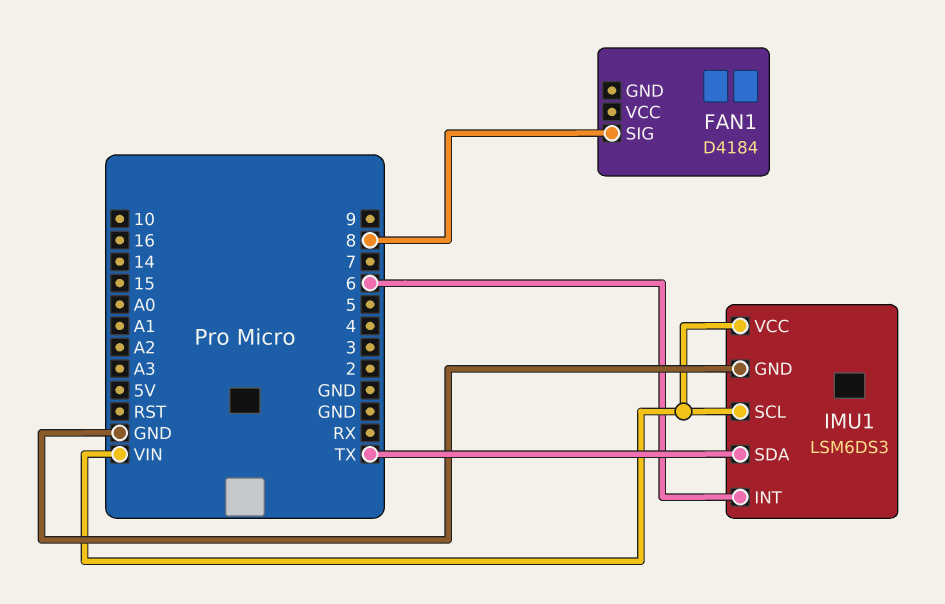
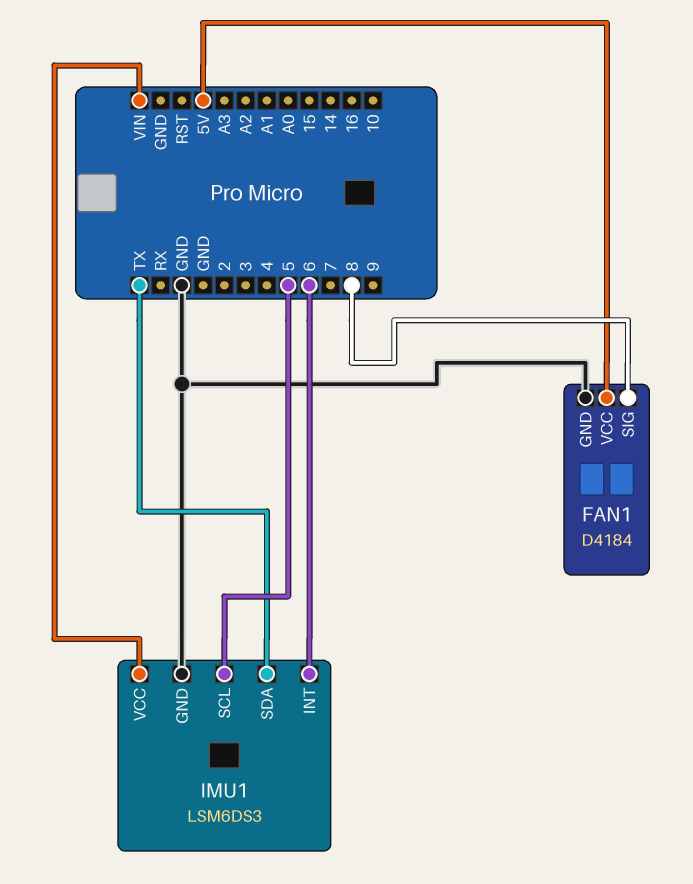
FAN1 pin GND: none -> GND
FAN1 pin VCC: none -> 5V
IMU1 pin SCL: VIN -> 5

